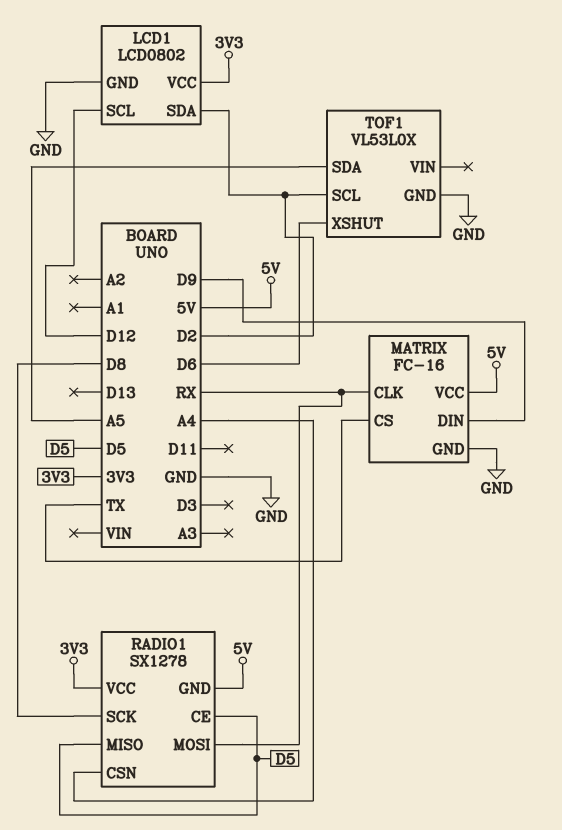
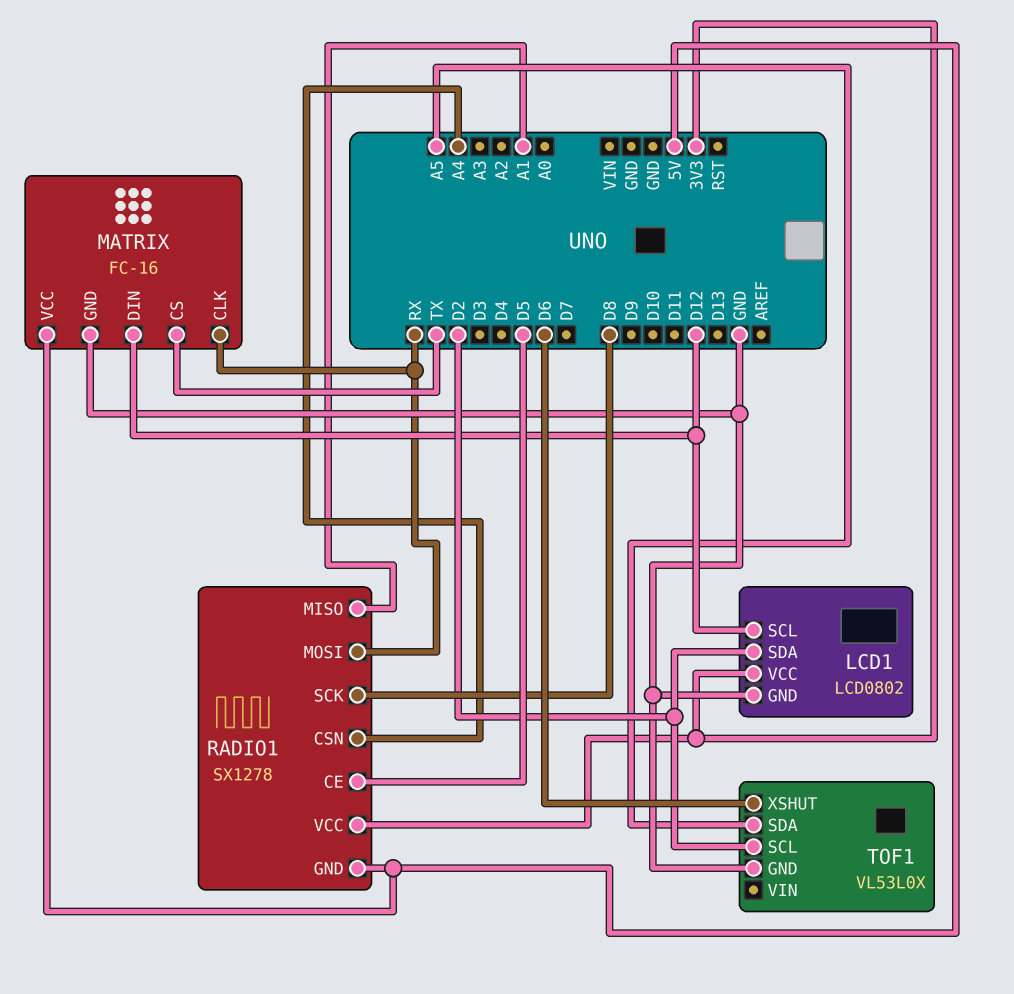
MATRIX pin DIN: D9 -> D12
RADIO1 pin MISO: D5 -> A1

